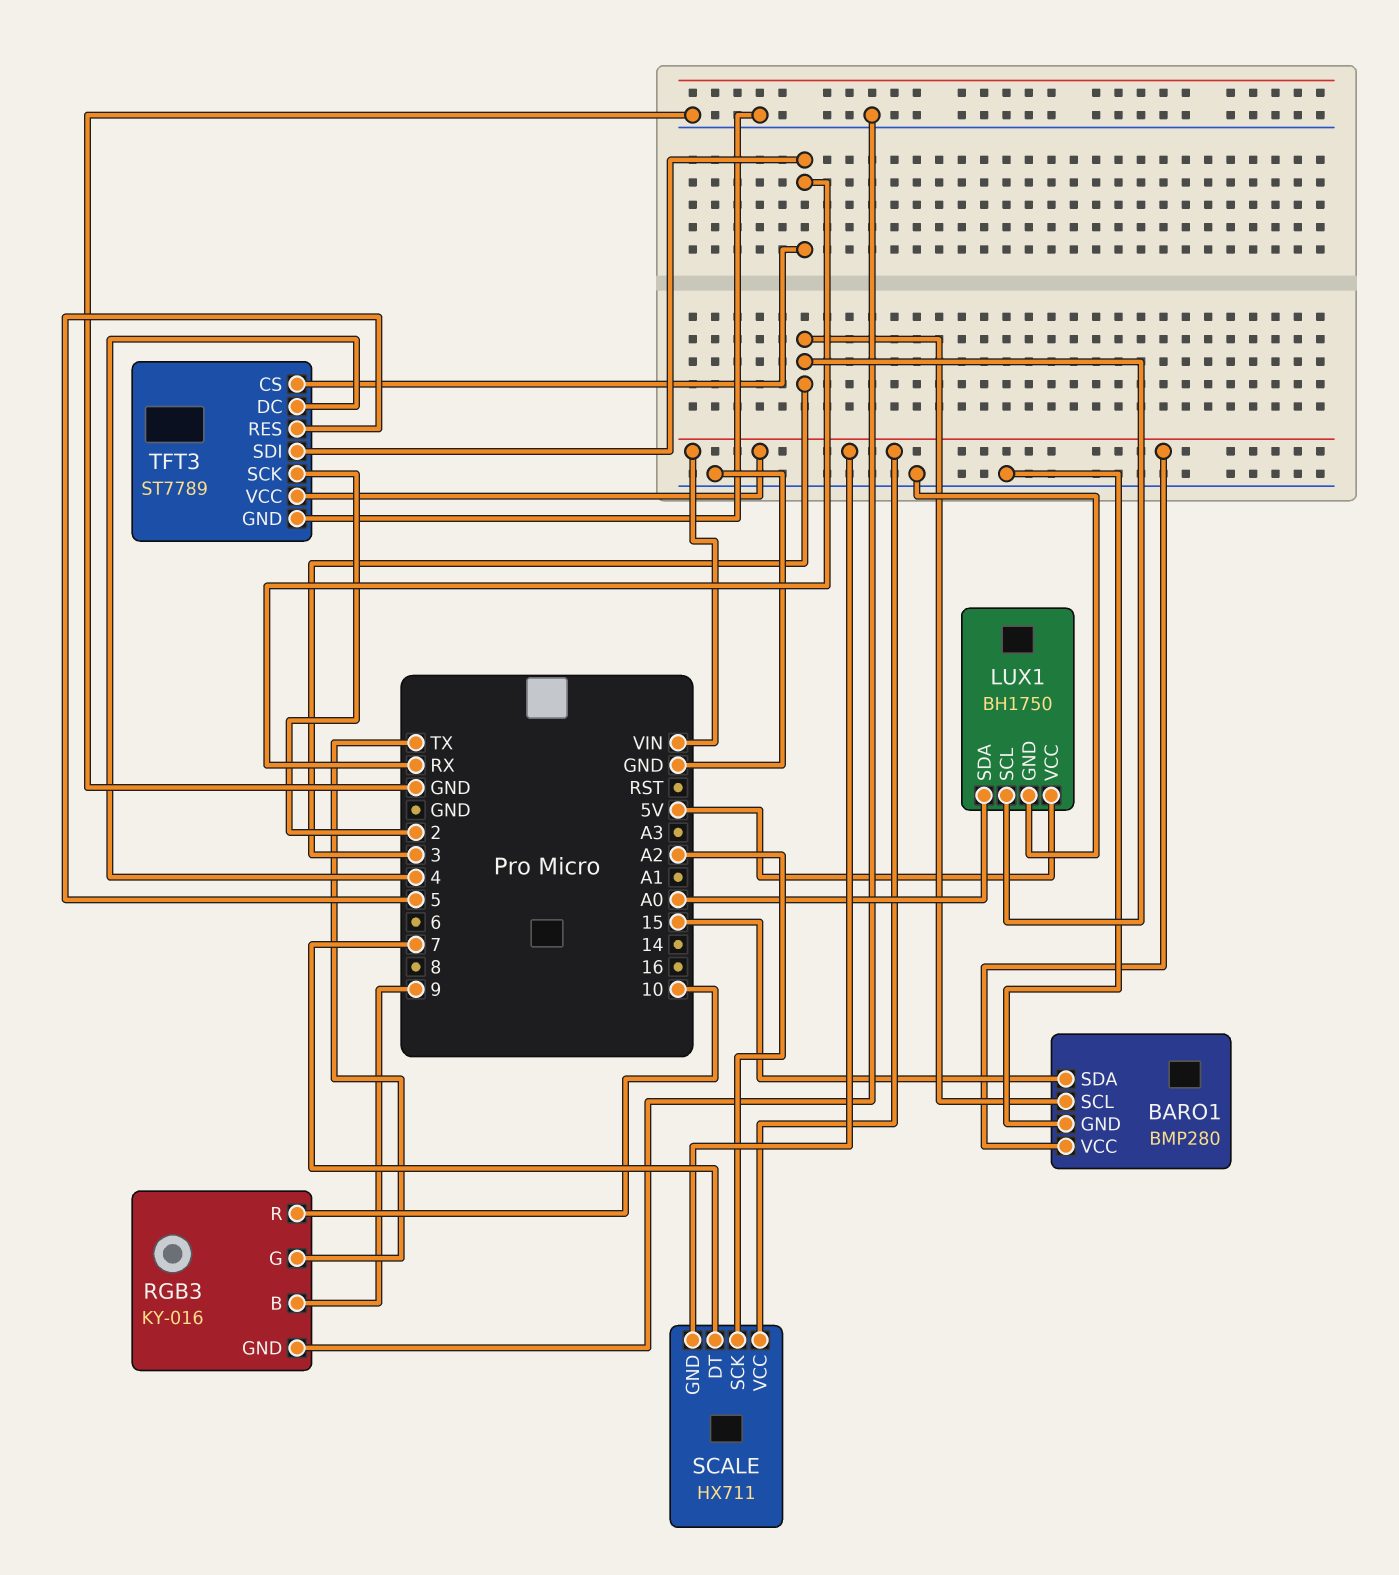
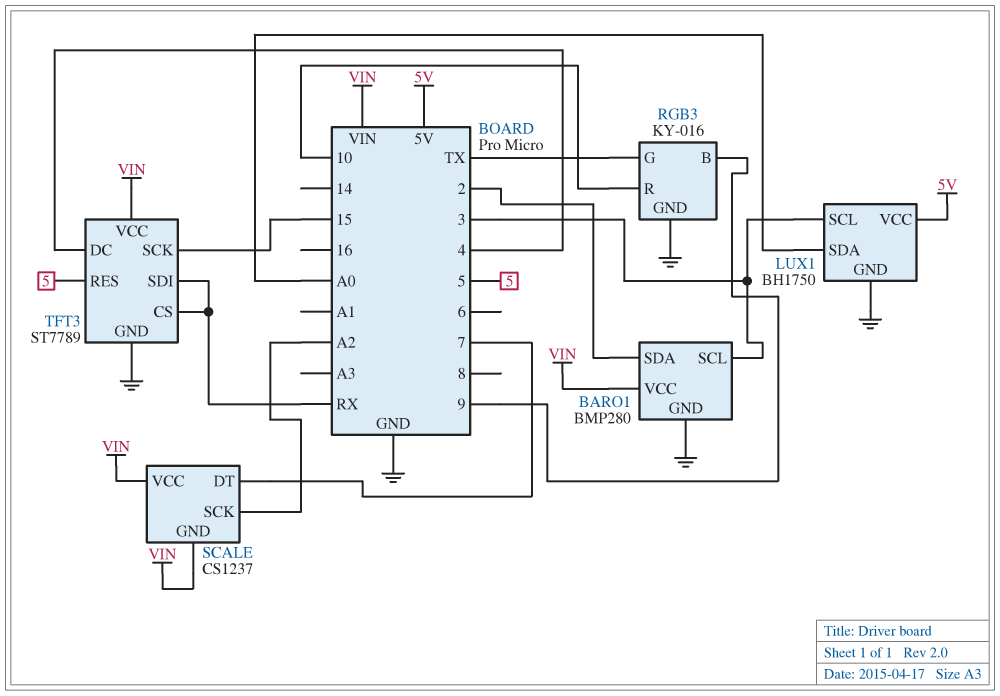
BARO1 pin SDA: 15 -> 2
SCALE: HX711 -> CS1237
TFT3 pin SCK: 2 -> 15

